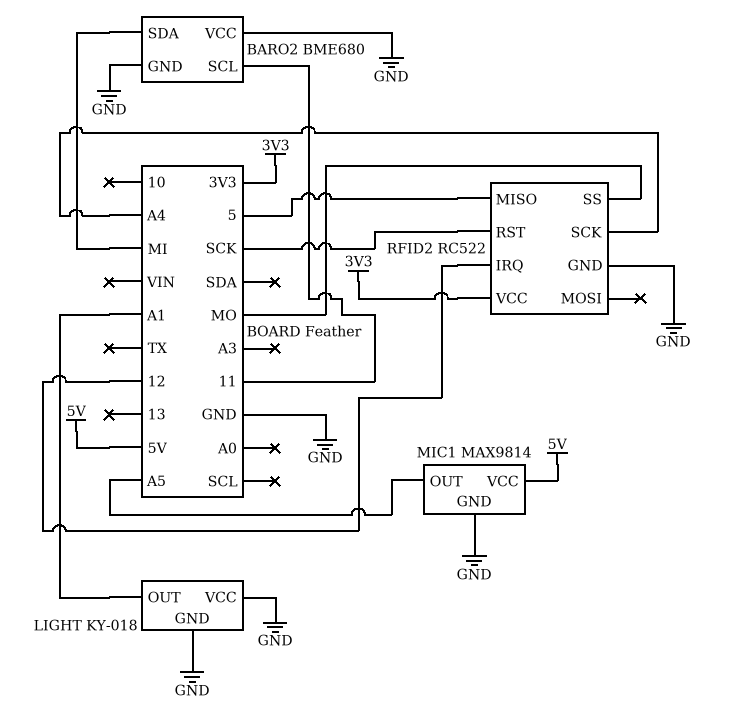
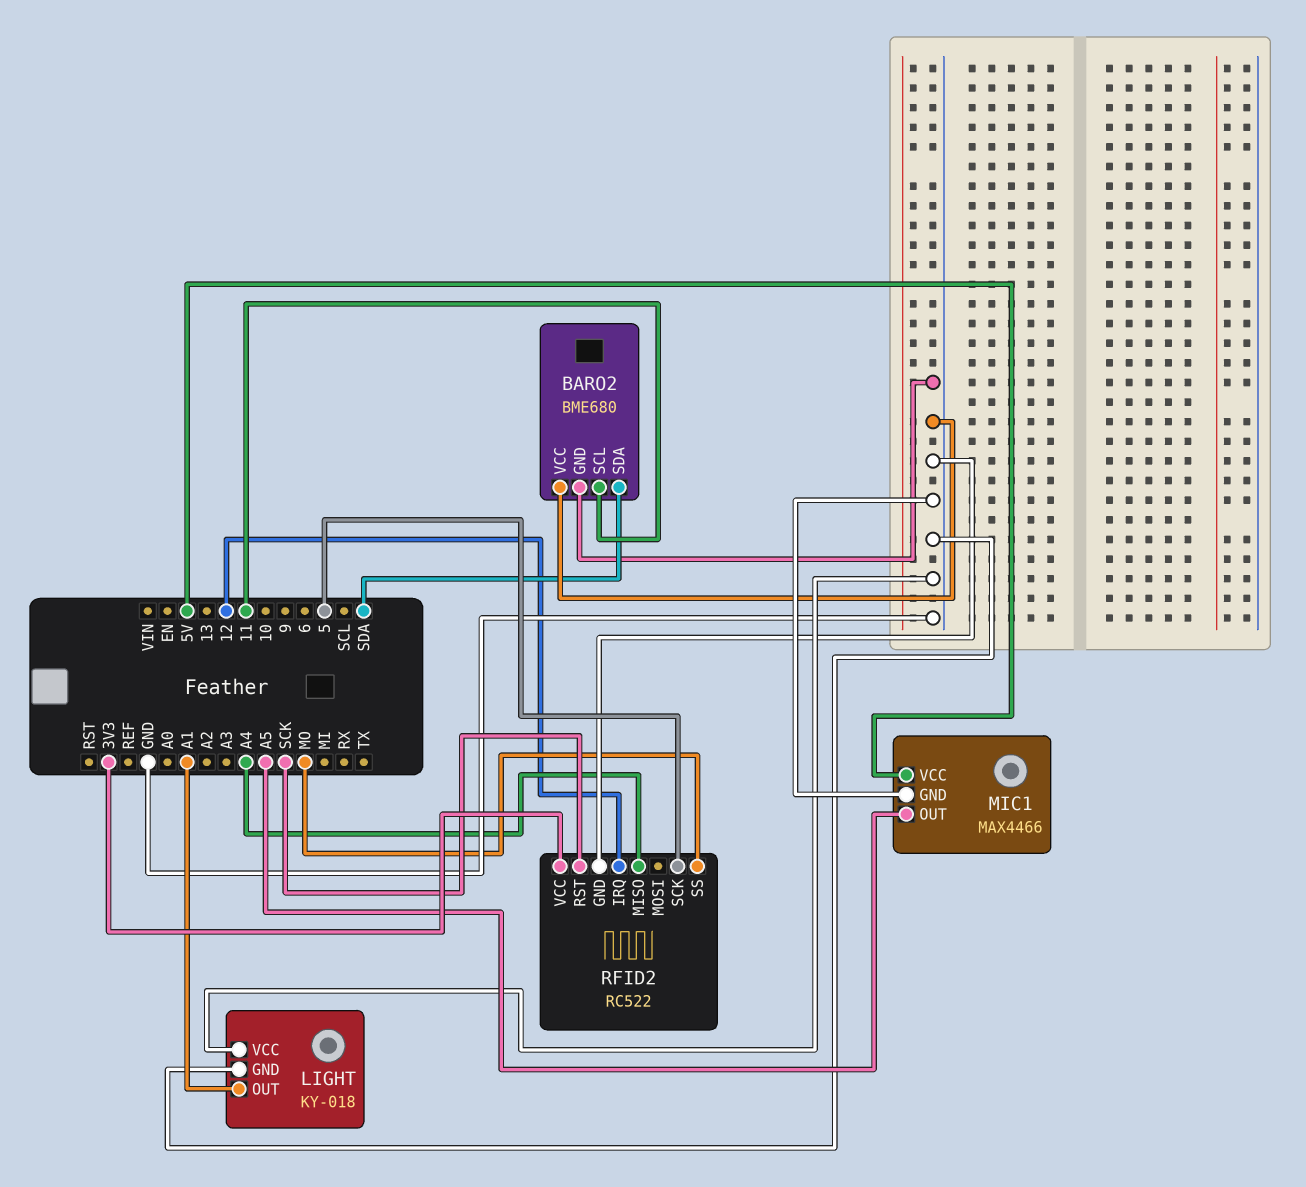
BARO2 pin SDA: MI -> SDA
MIC1: MAX9814 -> MAX4466
RFID2 pin MISO: 5 -> A4
RFID2 pin SCK: A4 -> 5

